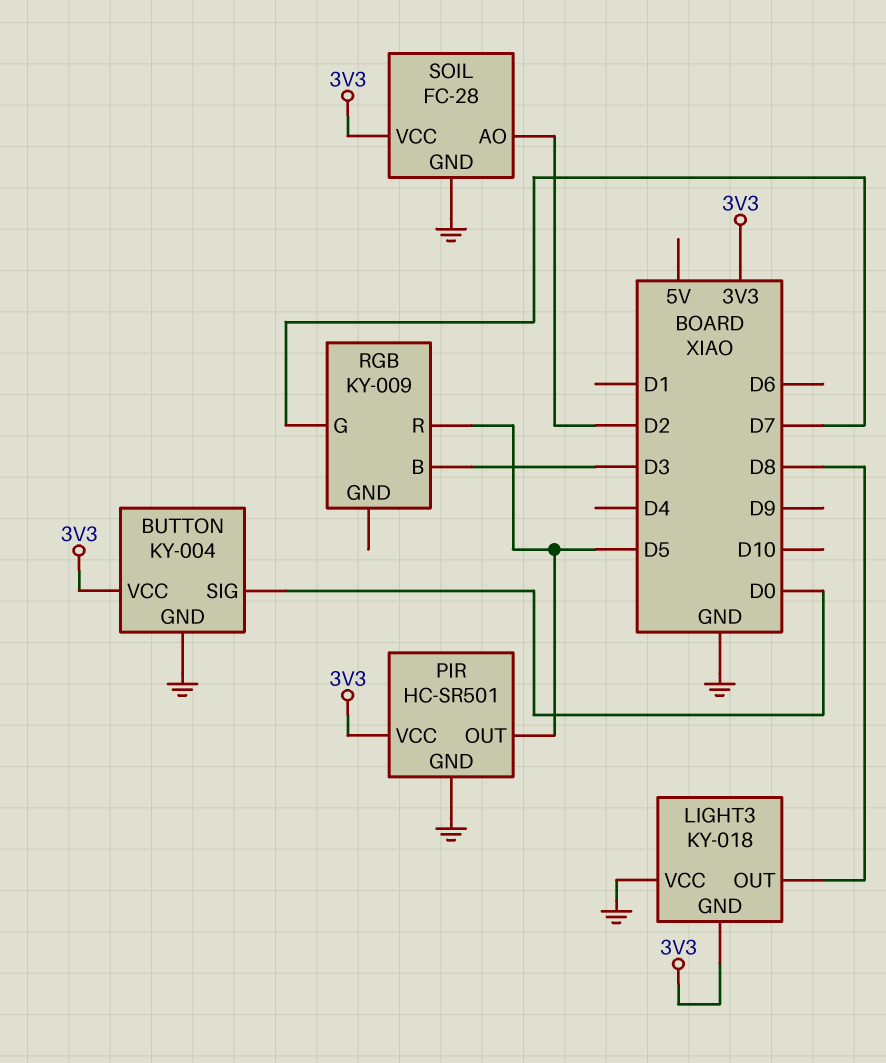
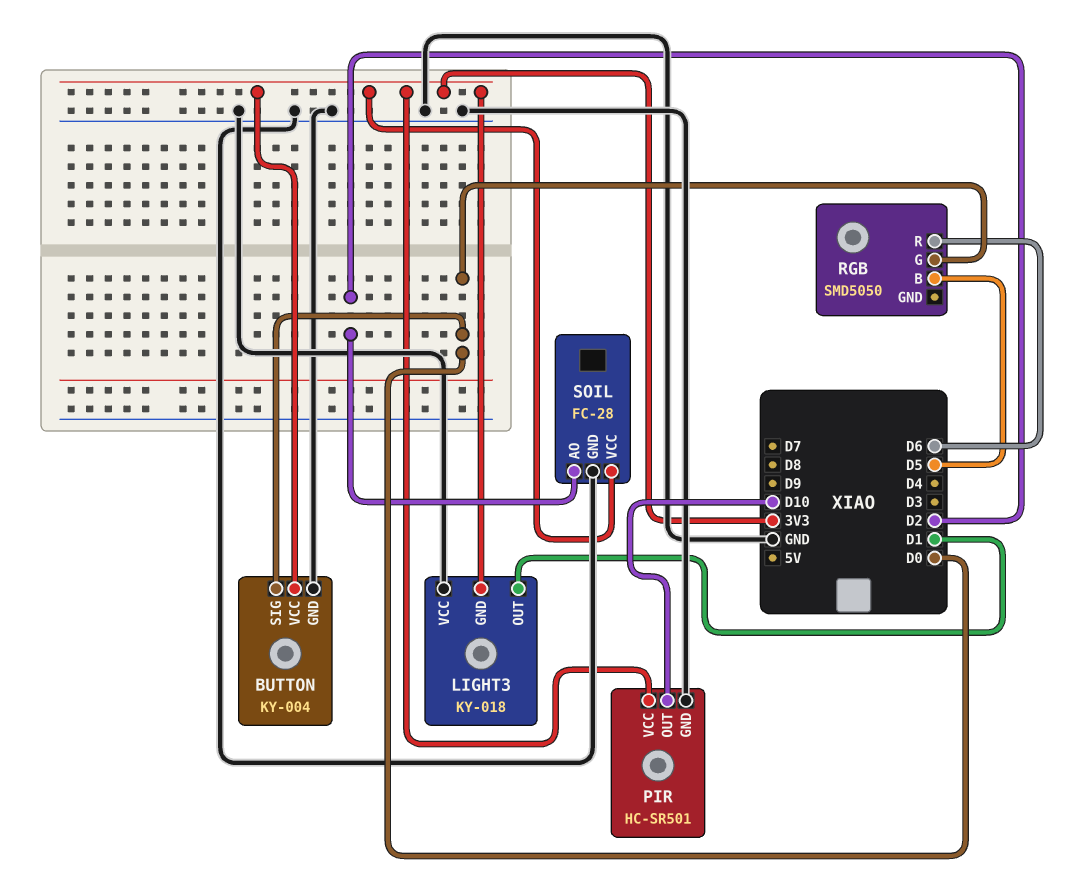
LIGHT3 pin OUT: D8 -> D1
PIR pin OUT: D5 -> D10
RGB: KY-009 -> SMD5050
RGB pin B: D3 -> D5
RGB pin G: D7 -> D0
RGB pin R: D5 -> D6

